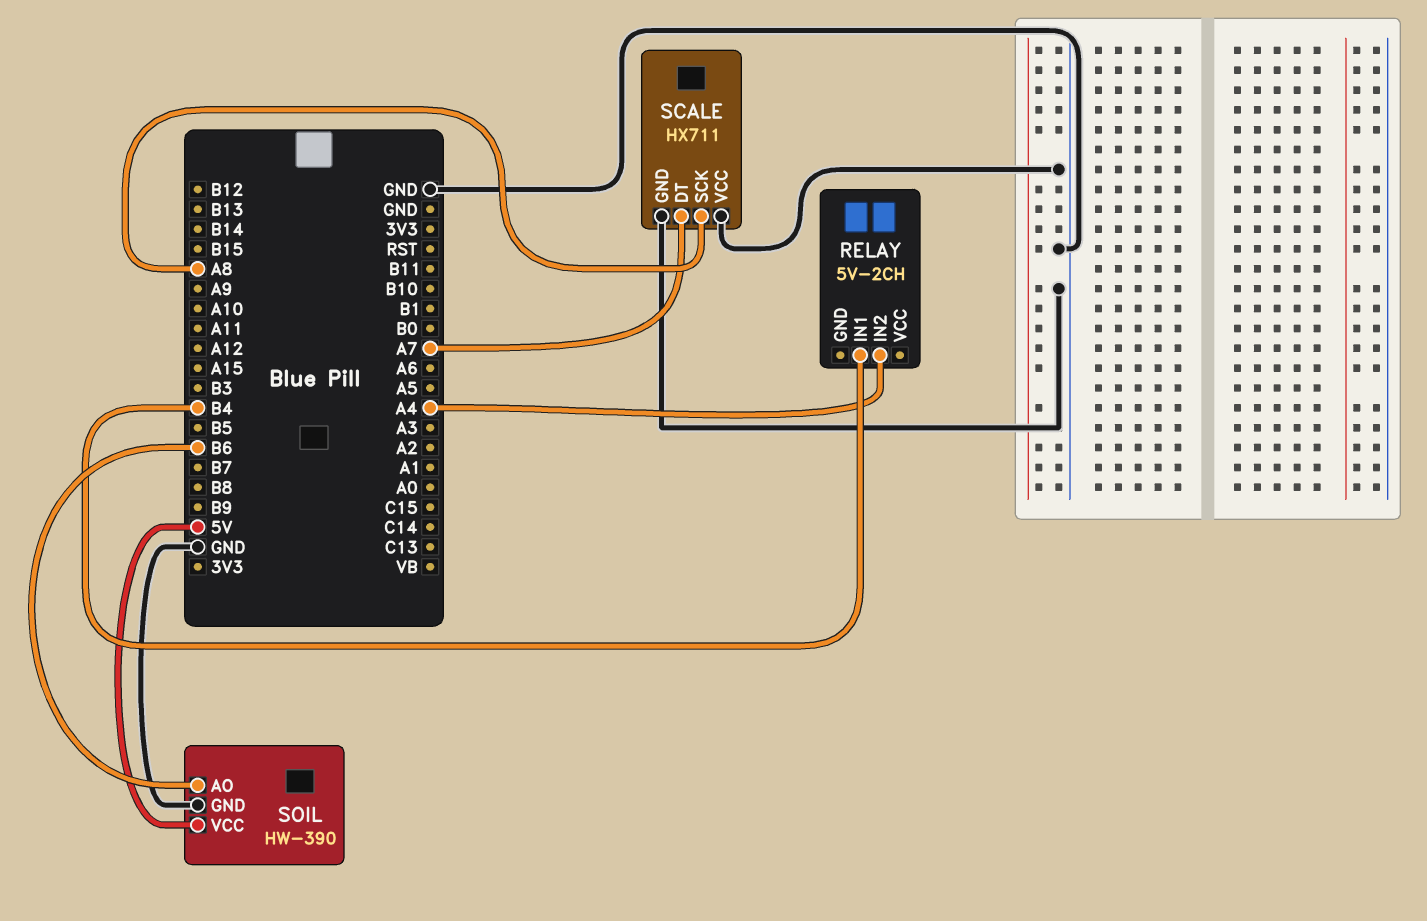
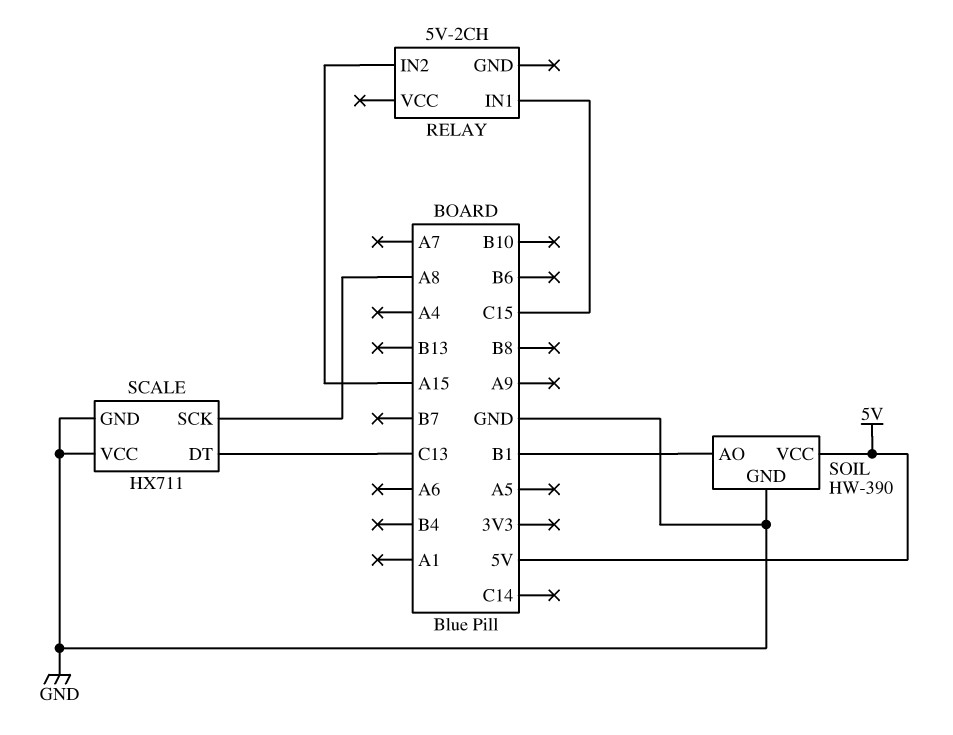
RELAY pin IN1: B4 -> C15
RELAY pin IN2: A4 -> A15
SCALE pin DT: A7 -> C13
SOIL pin AO: B6 -> B1

